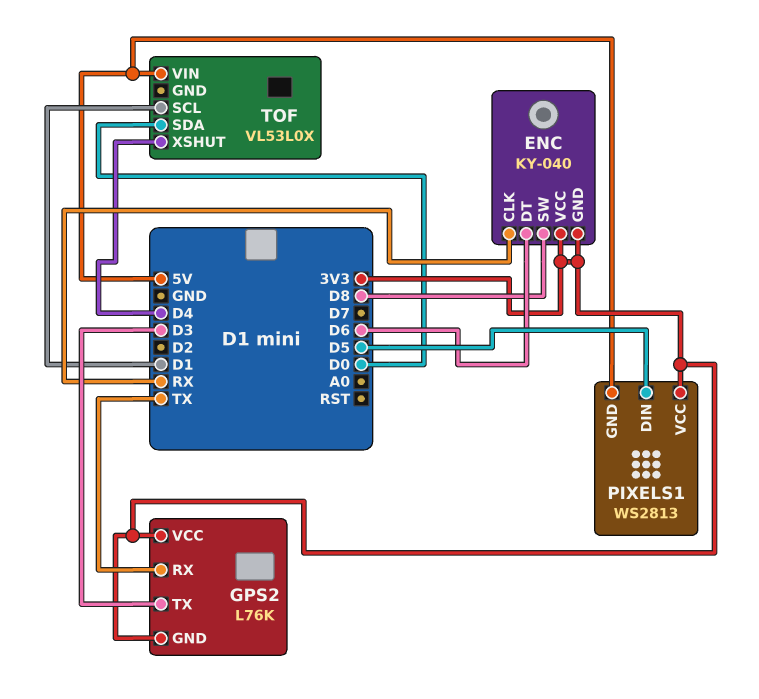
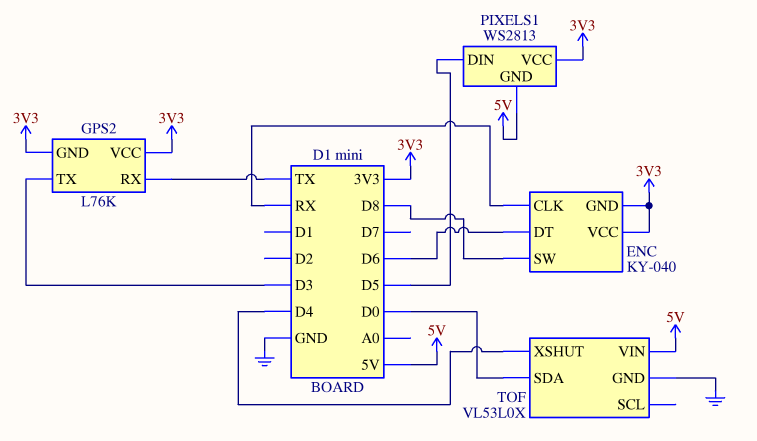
TOF pin GND: none -> GND
TOF pin SCL: D1 -> none

